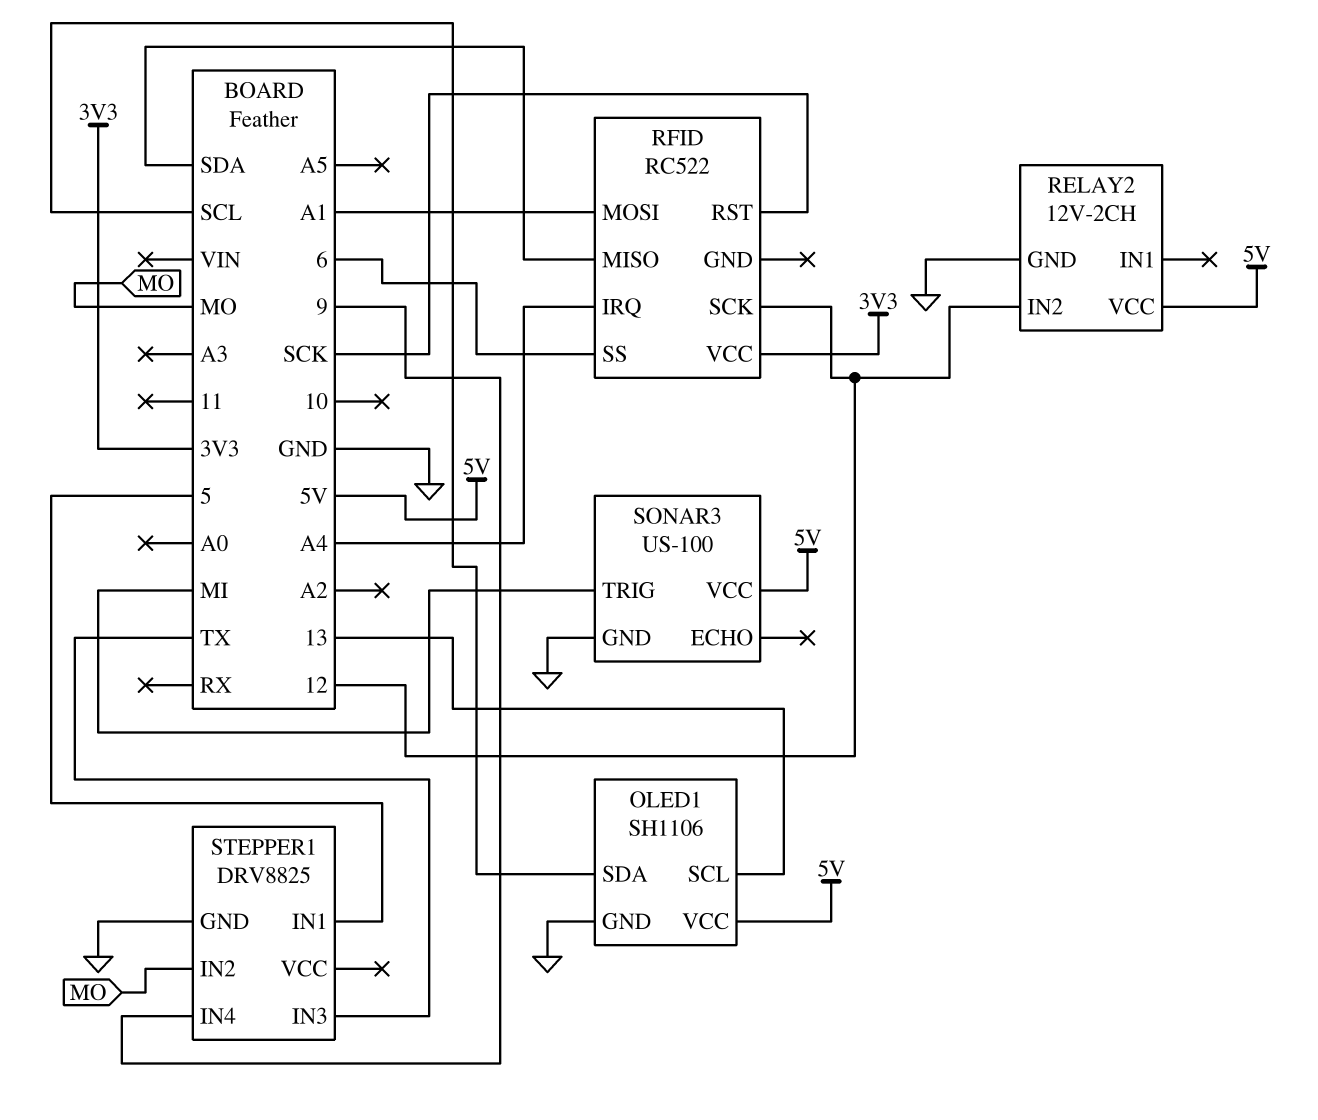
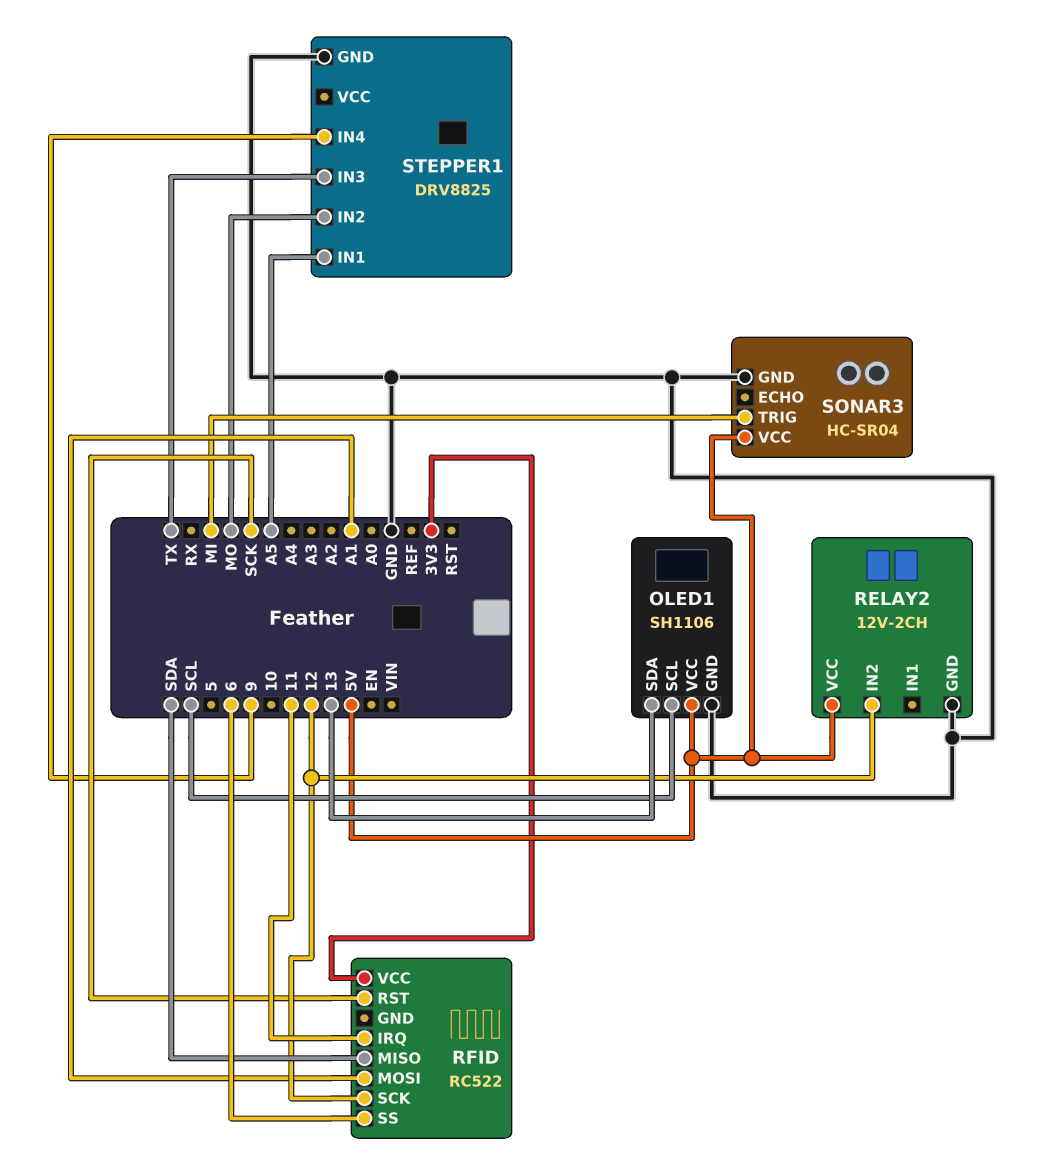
OLED1 pin SCL: 13 -> SCL
OLED1 pin SDA: SCL -> 13
RFID pin IRQ: A4 -> 11
SONAR3: US-100 -> HC-SR04
STEPPER1 pin IN1: 5 -> A5

